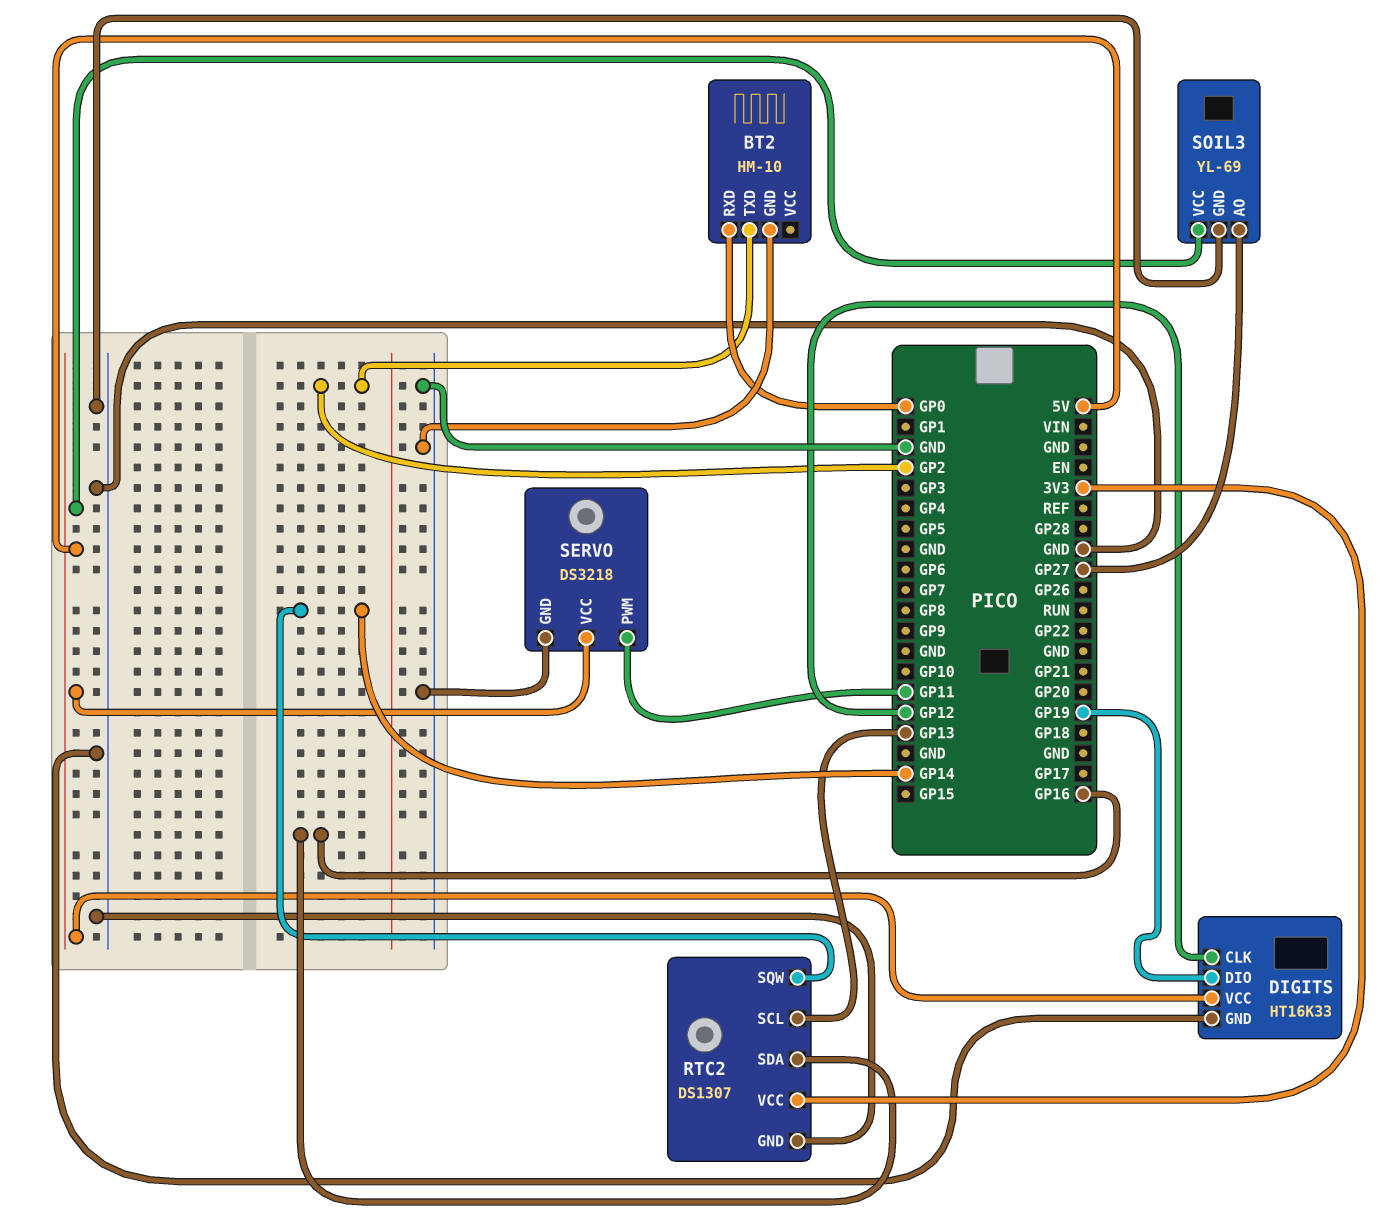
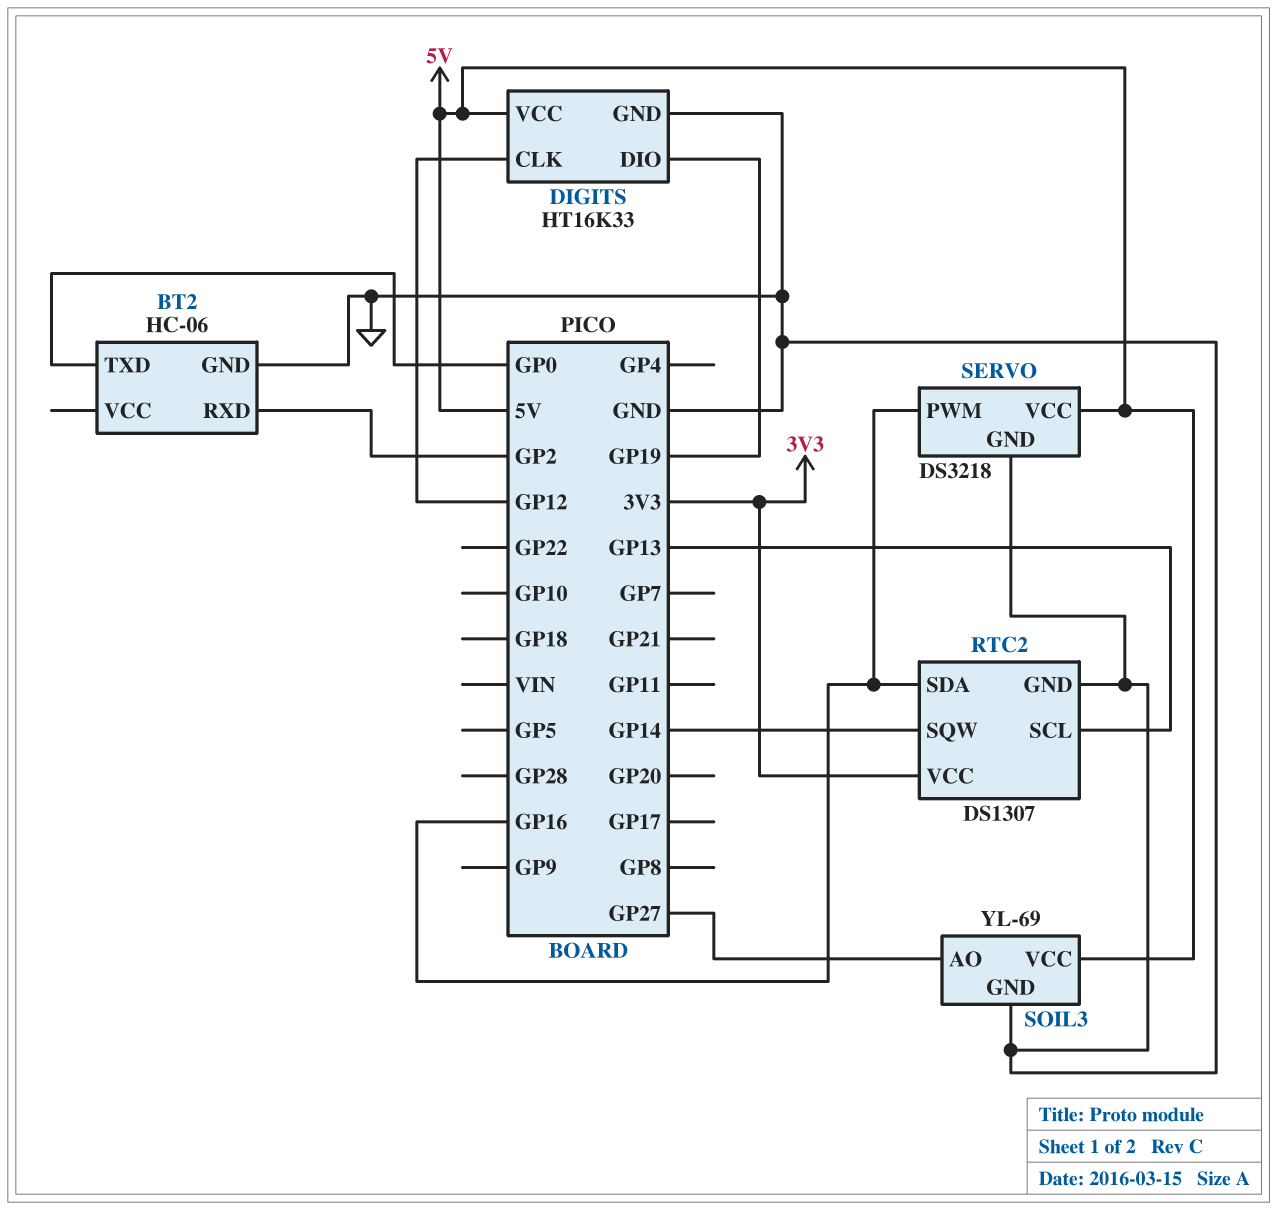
BT2: HM-10 -> HC-06
BT2 pin RXD: GP0 -> GP2
BT2 pin TXD: GP2 -> GP0
SERVO pin PWM: GP11 -> GP16

